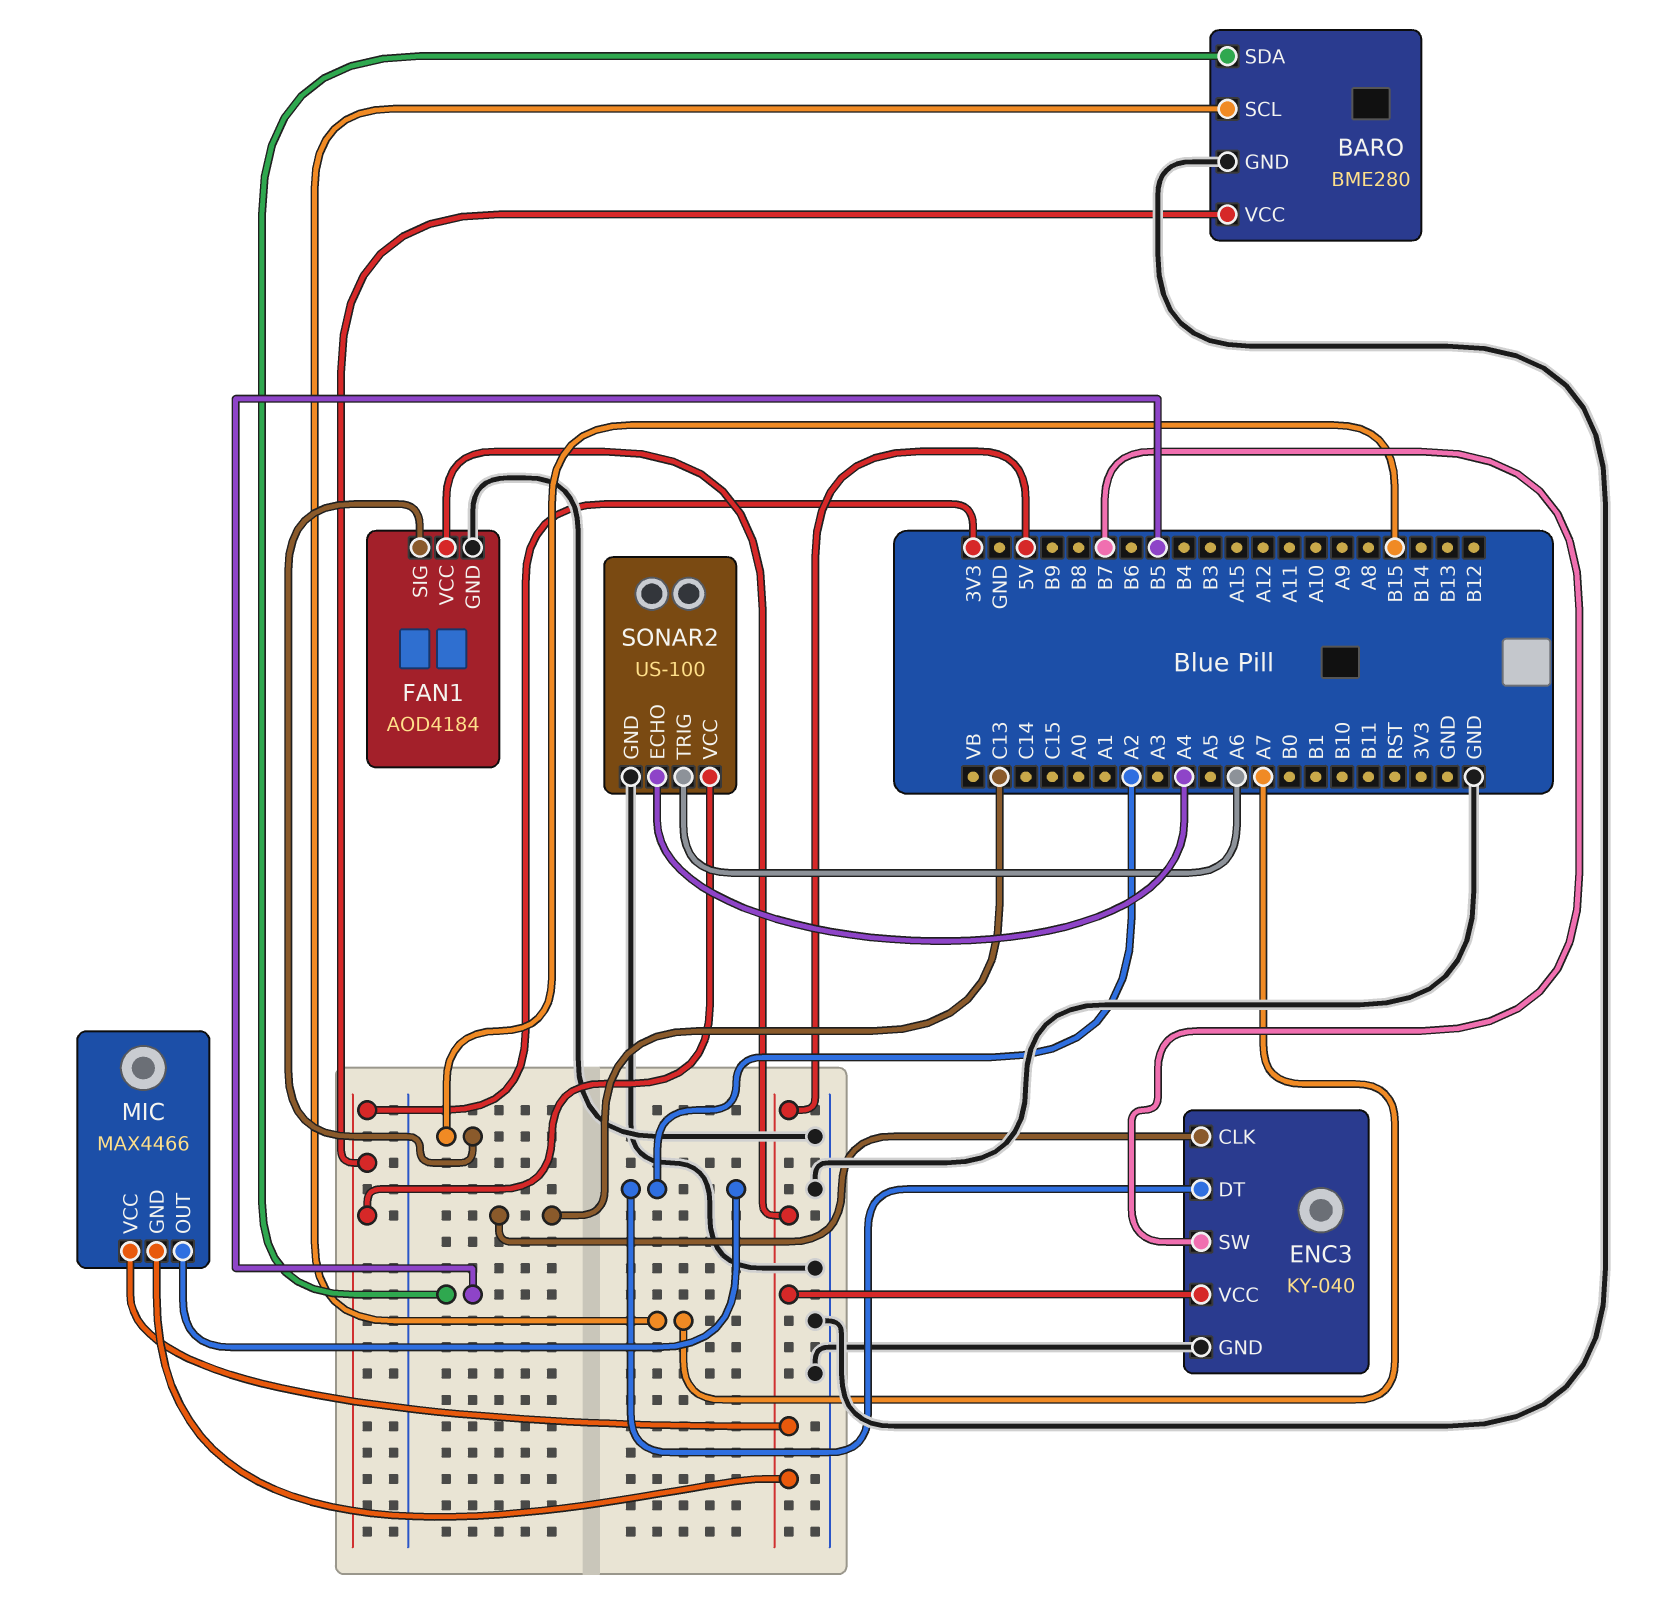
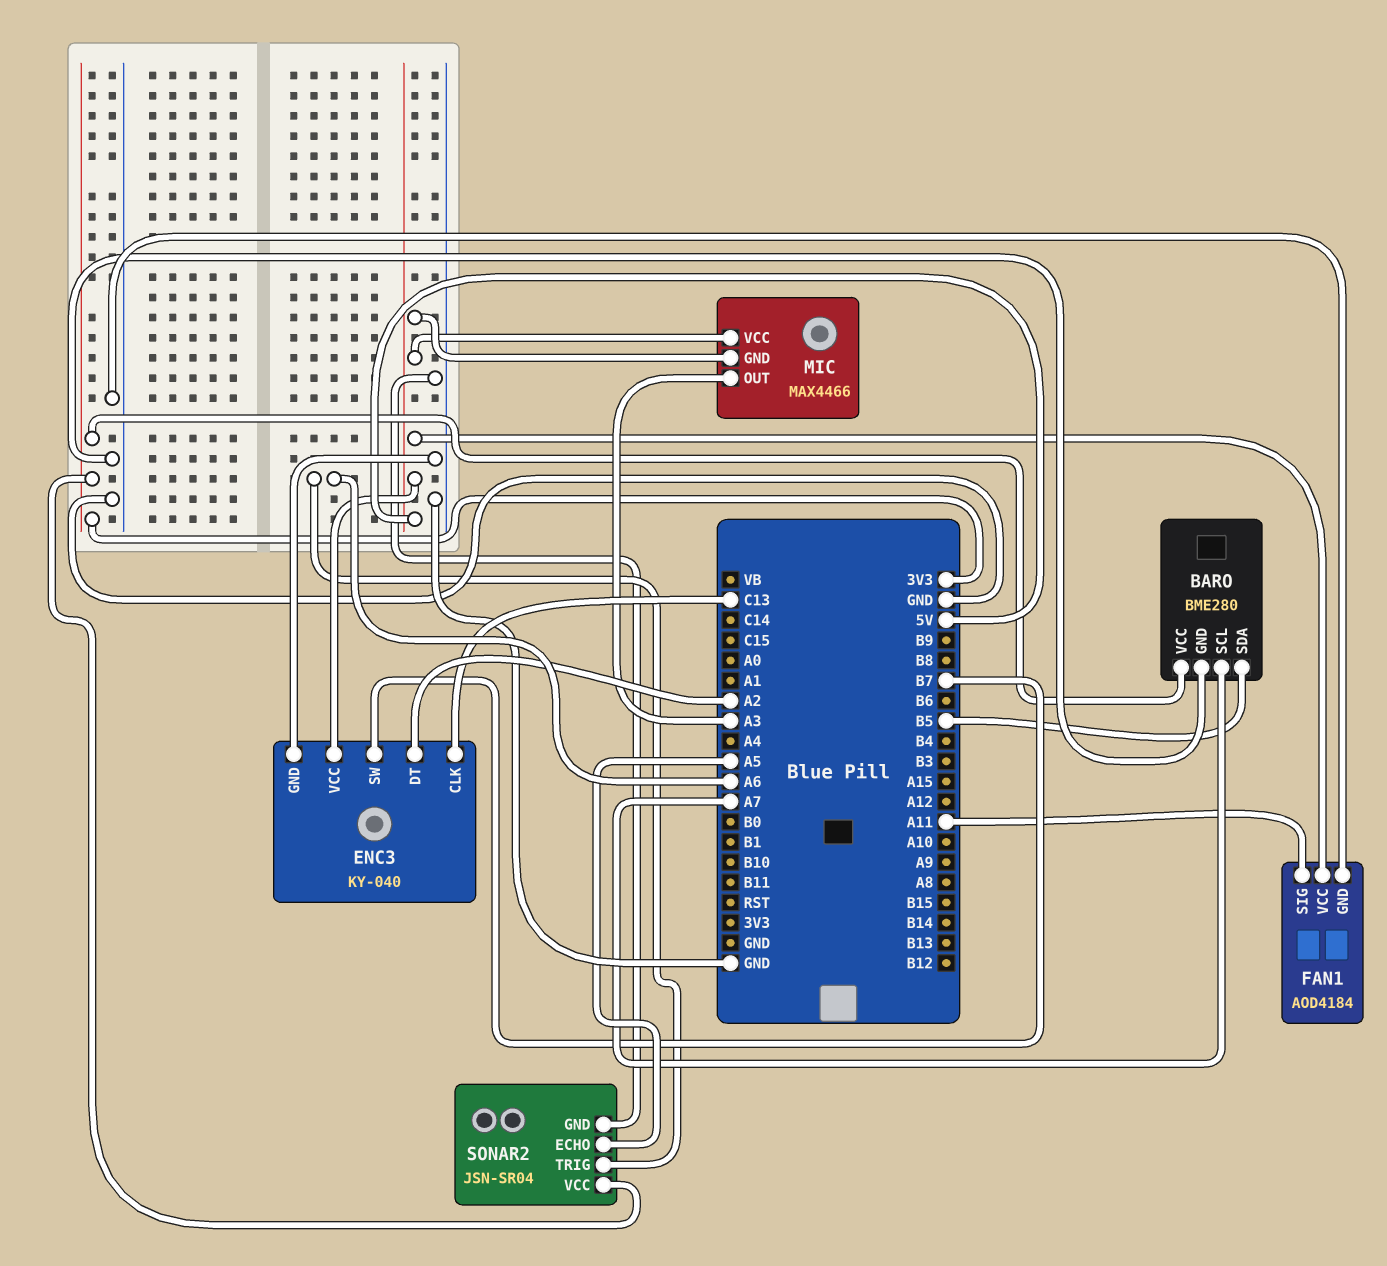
FAN1 pin SIG: B15 -> A11
MIC pin OUT: A2 -> A3
SONAR2: US-100 -> JSN-SR04
SONAR2 pin ECHO: A4 -> A5

